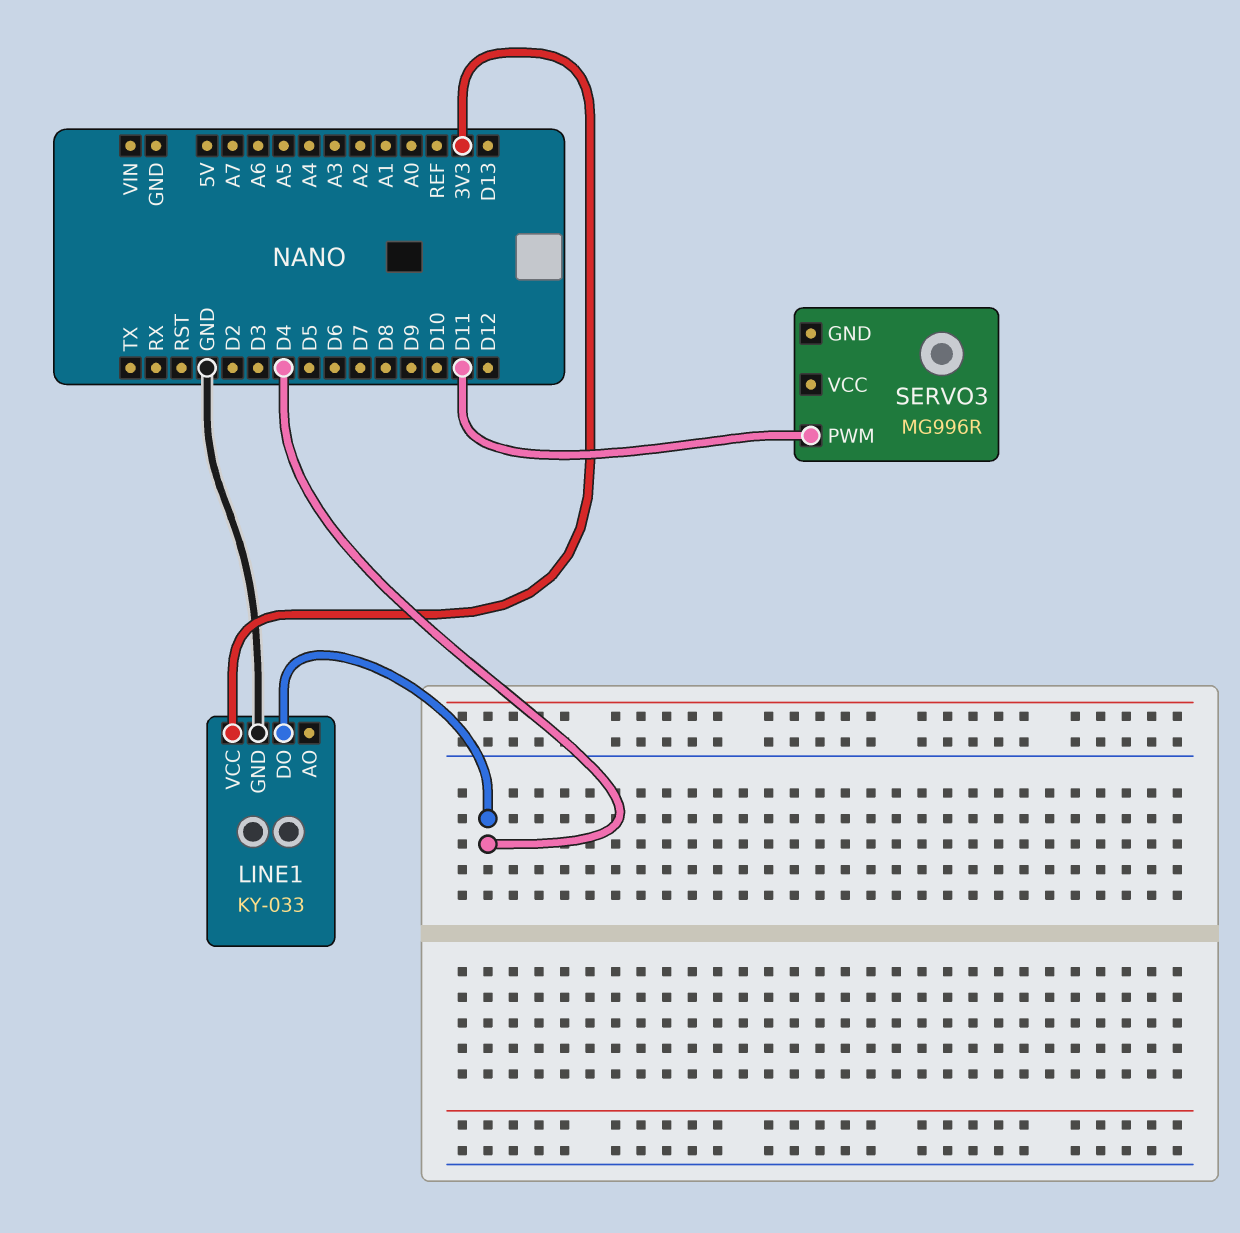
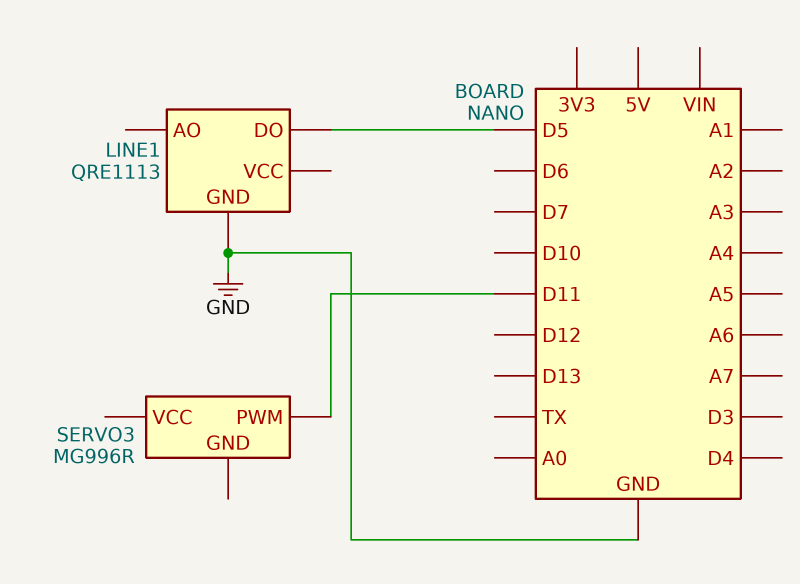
LINE1: KY-033 -> QRE1113
LINE1 pin DO: D4 -> D5
LINE1 pin VCC: 3V3 -> none

